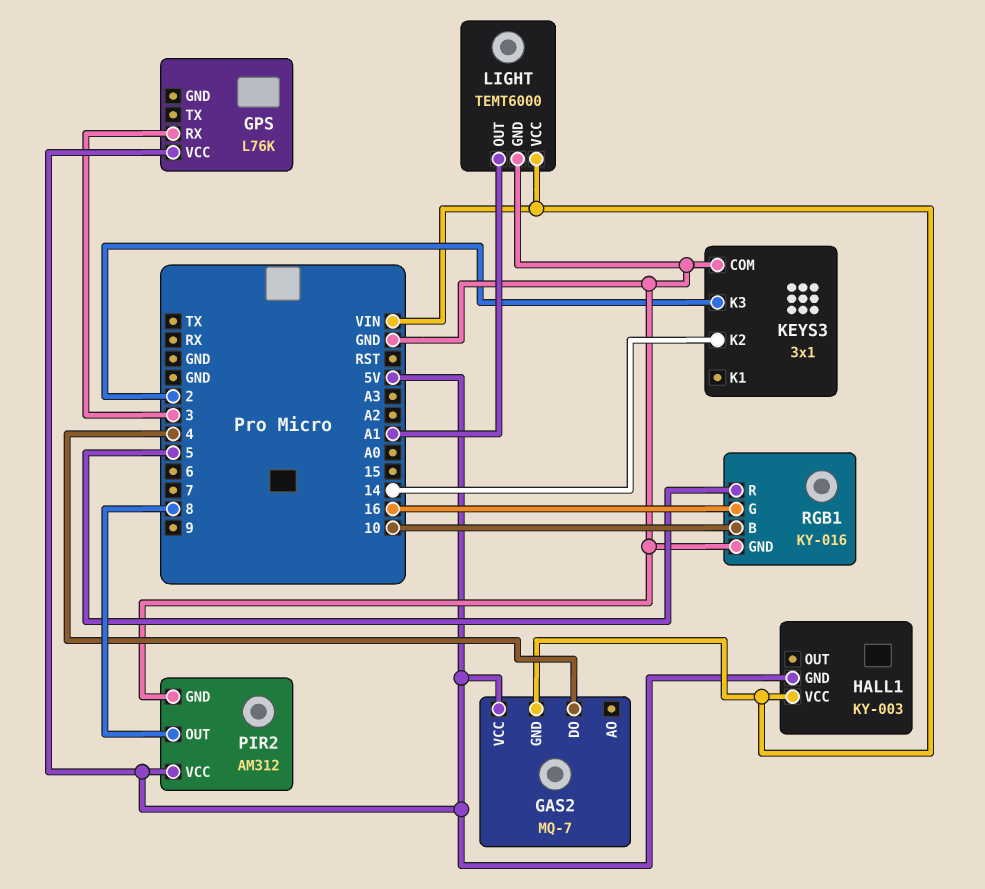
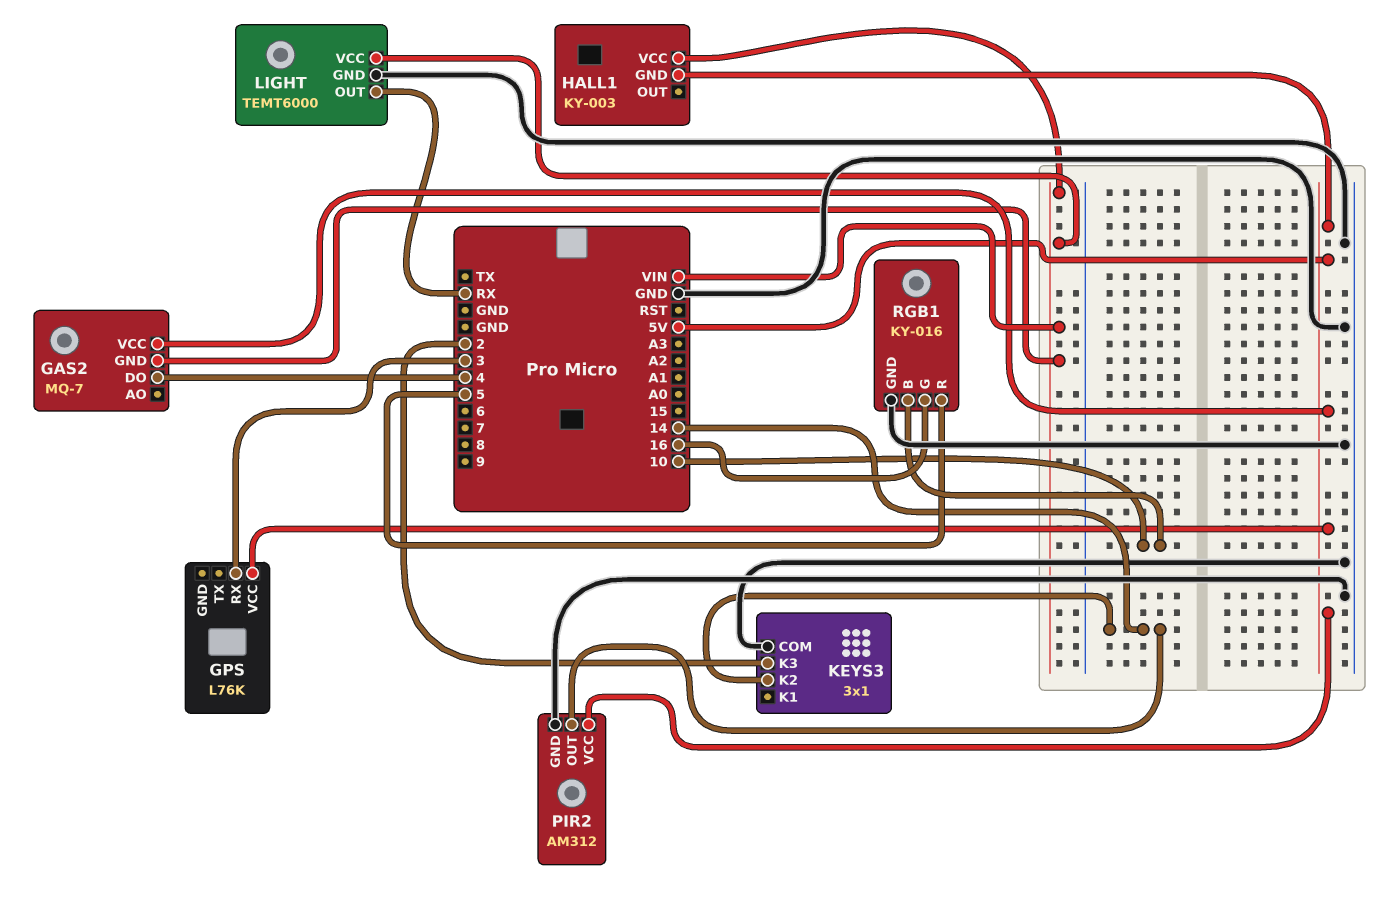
LIGHT pin OUT: A1 -> RX
PIR2 pin OUT: 8 -> 14

